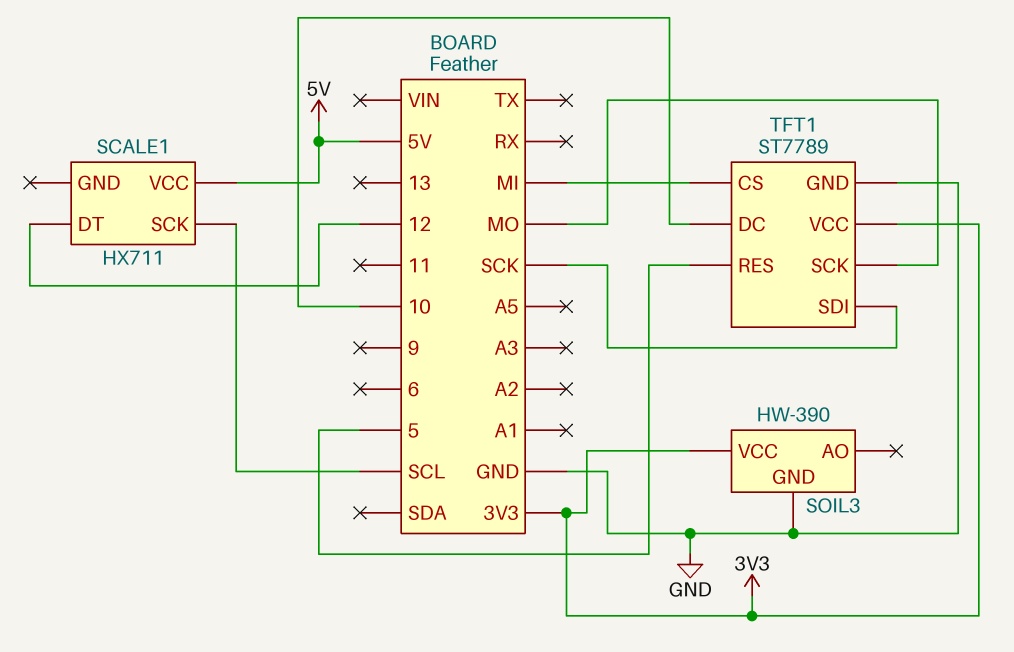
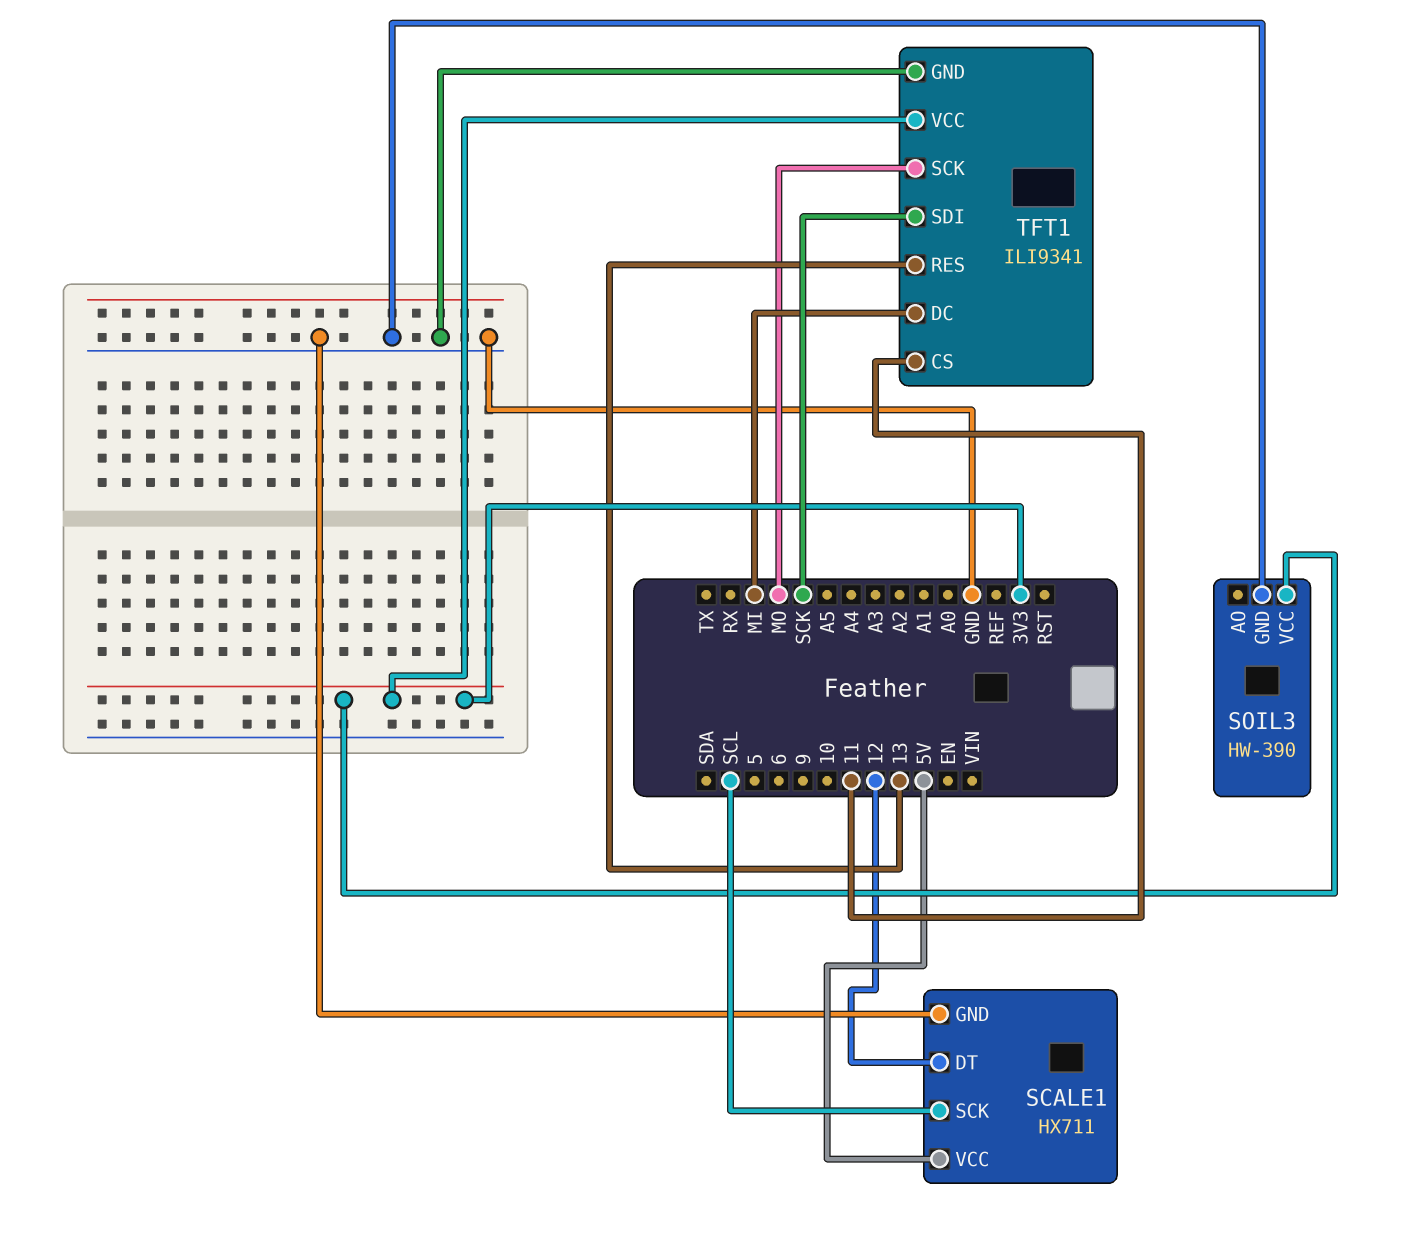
SCALE1 pin GND: none -> GND
TFT1: ST7789 -> ILI9341
TFT1 pin CS: MI -> 11
TFT1 pin DC: 10 -> MI
TFT1 pin RES: 5 -> 13

